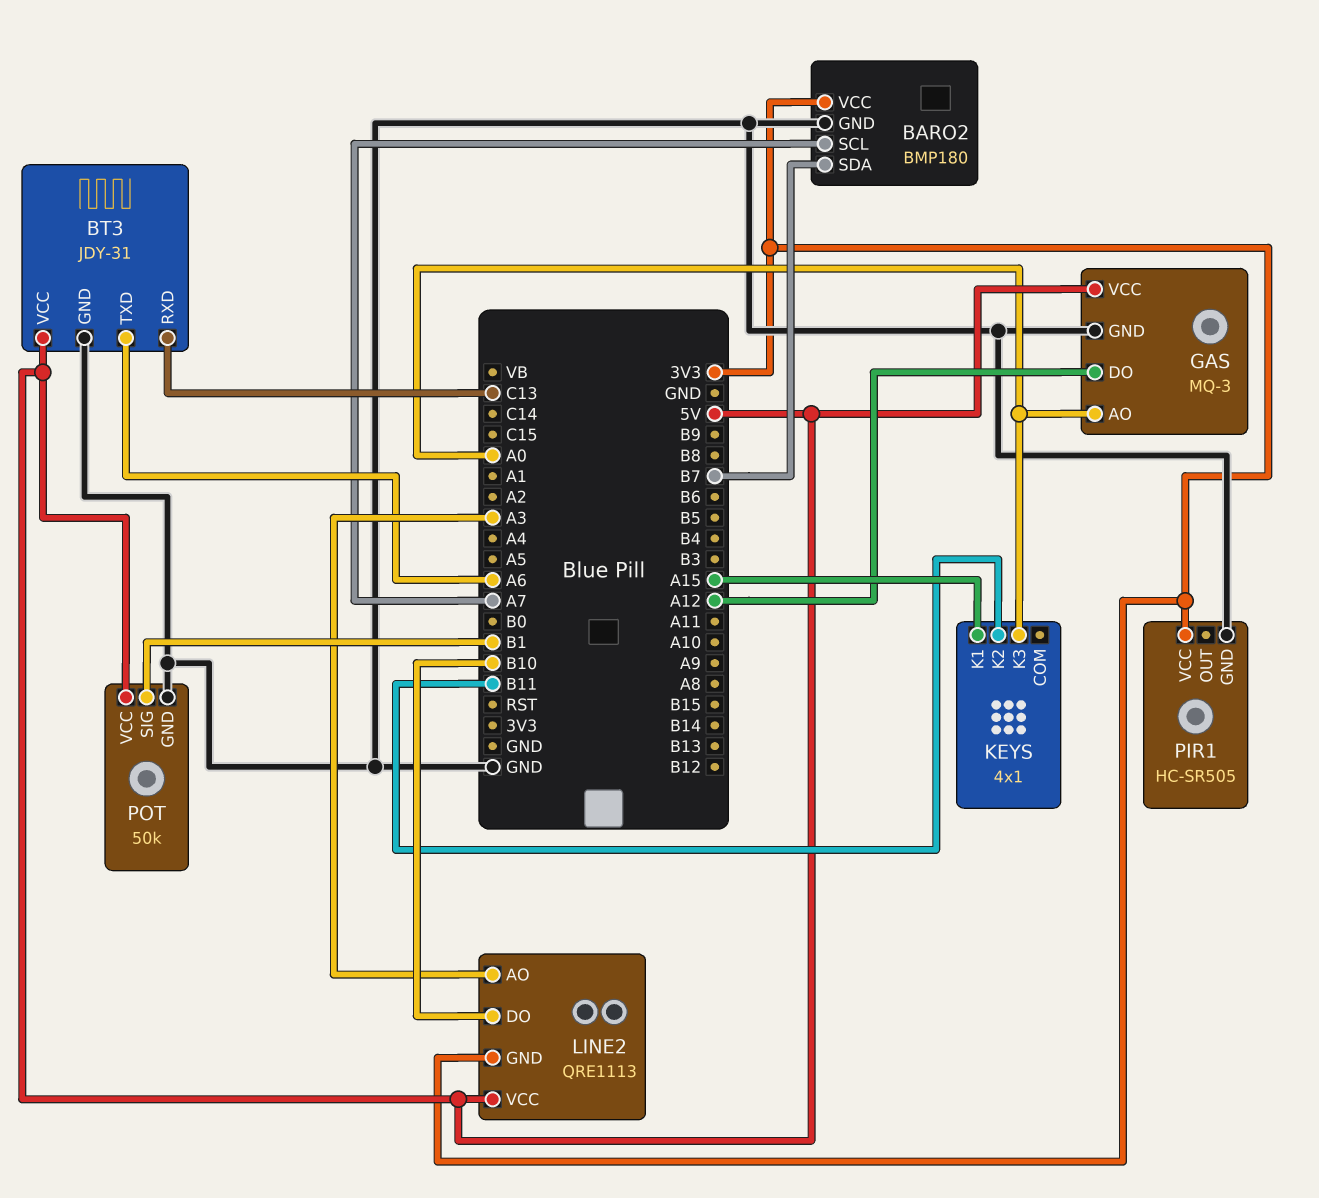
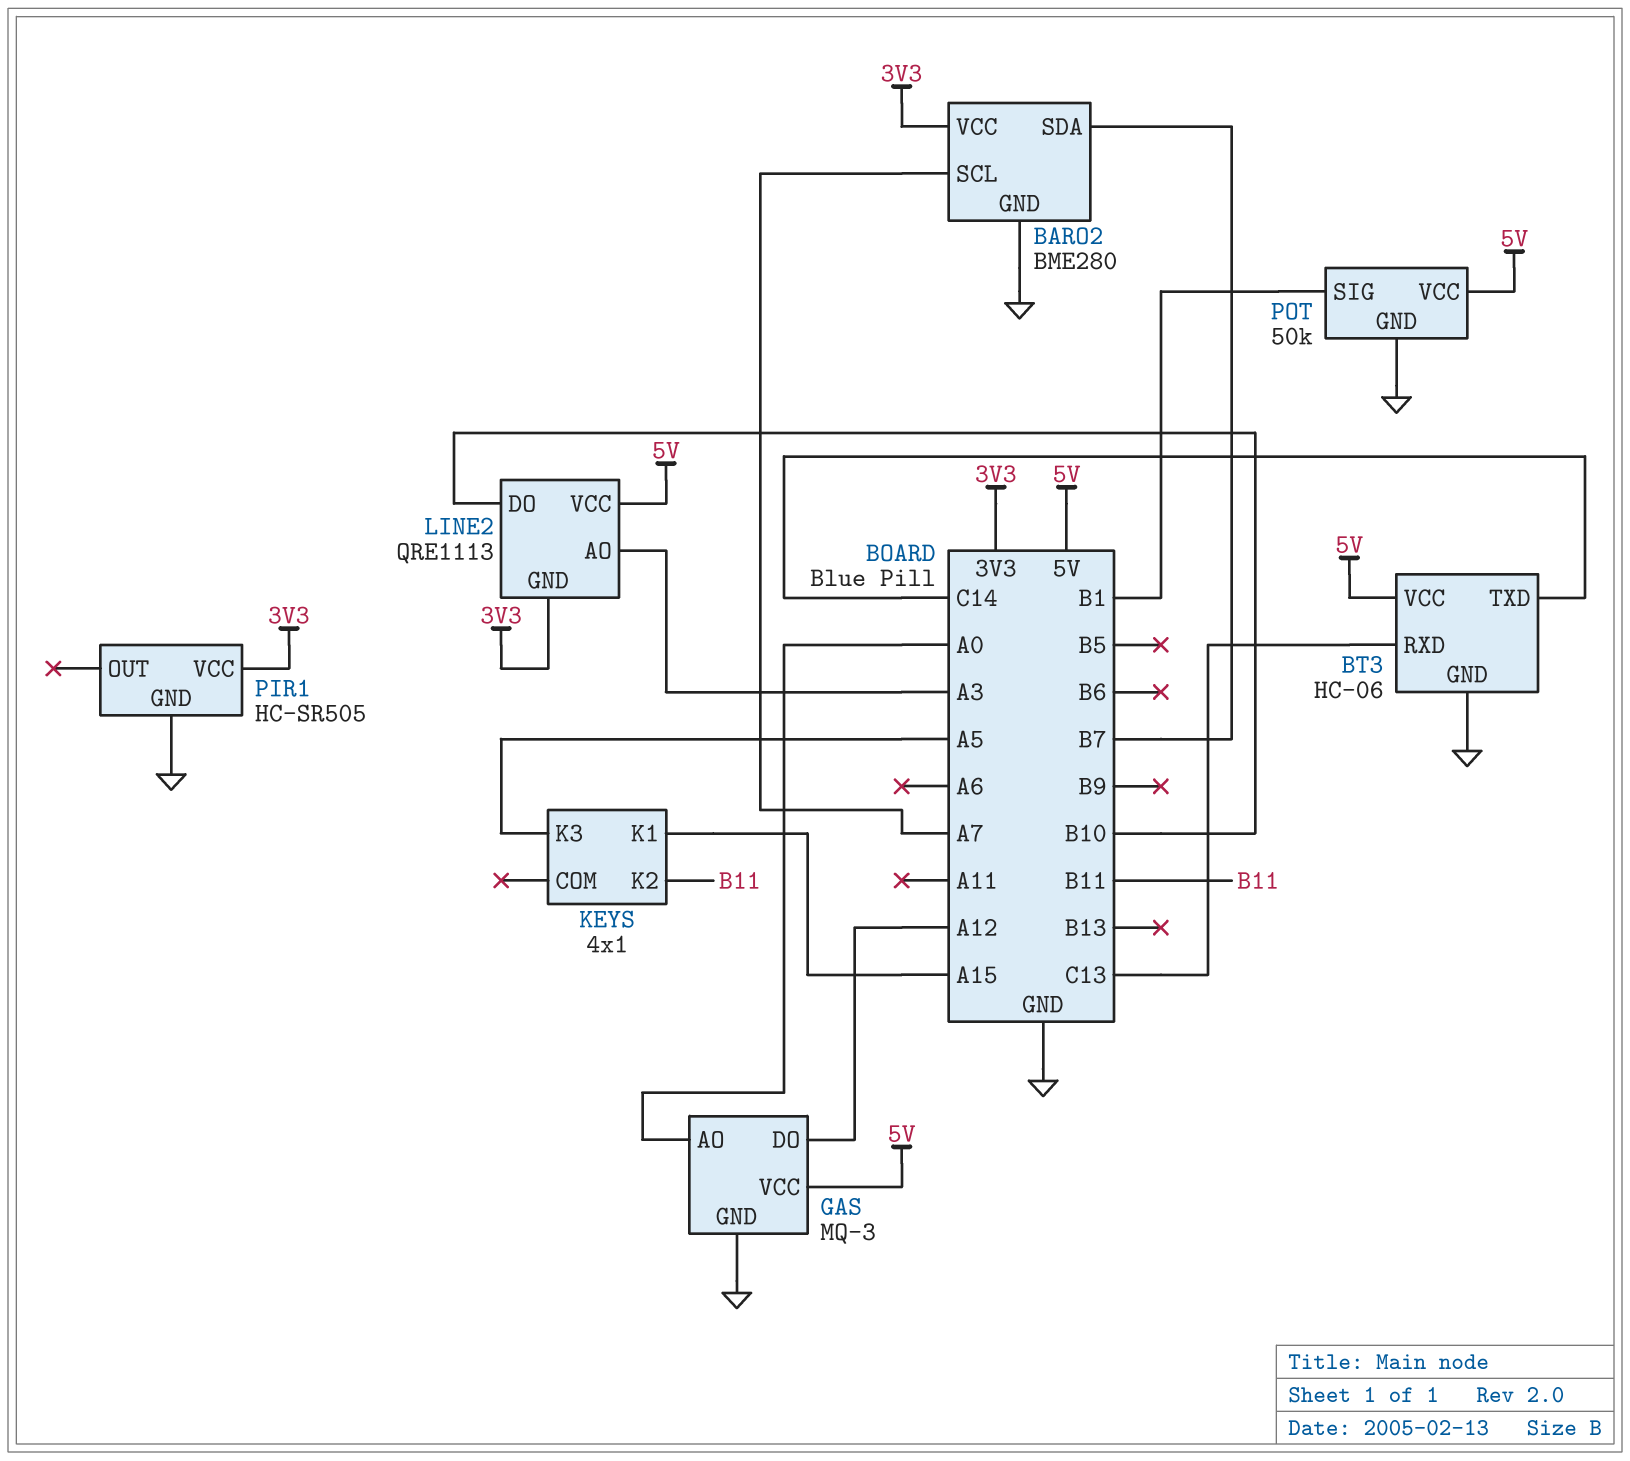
BARO2: BMP180 -> BME280
BT3: JDY-31 -> HC-06
BT3 pin TXD: A6 -> C14
KEYS pin K3: A0 -> A5

